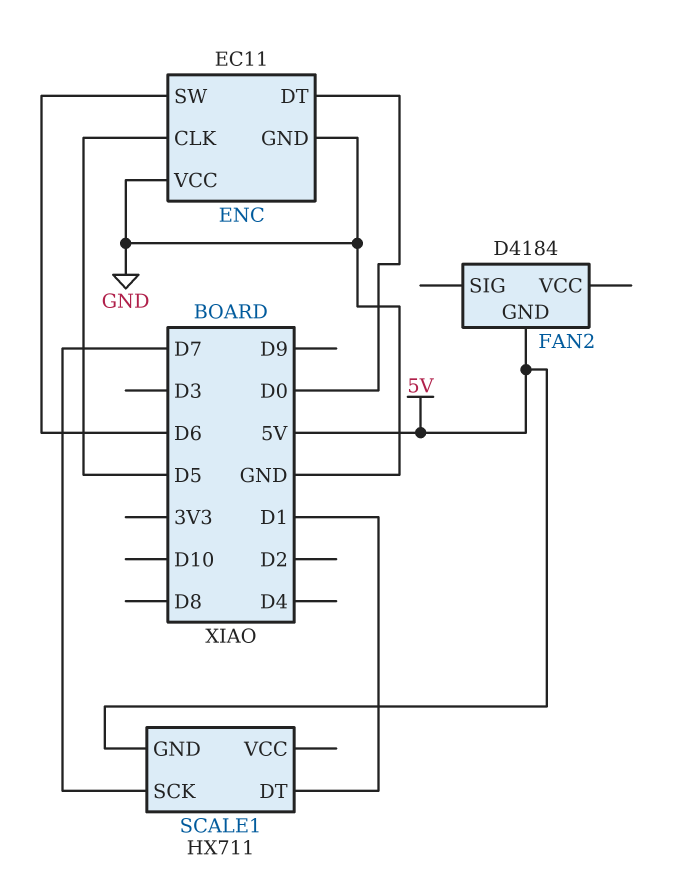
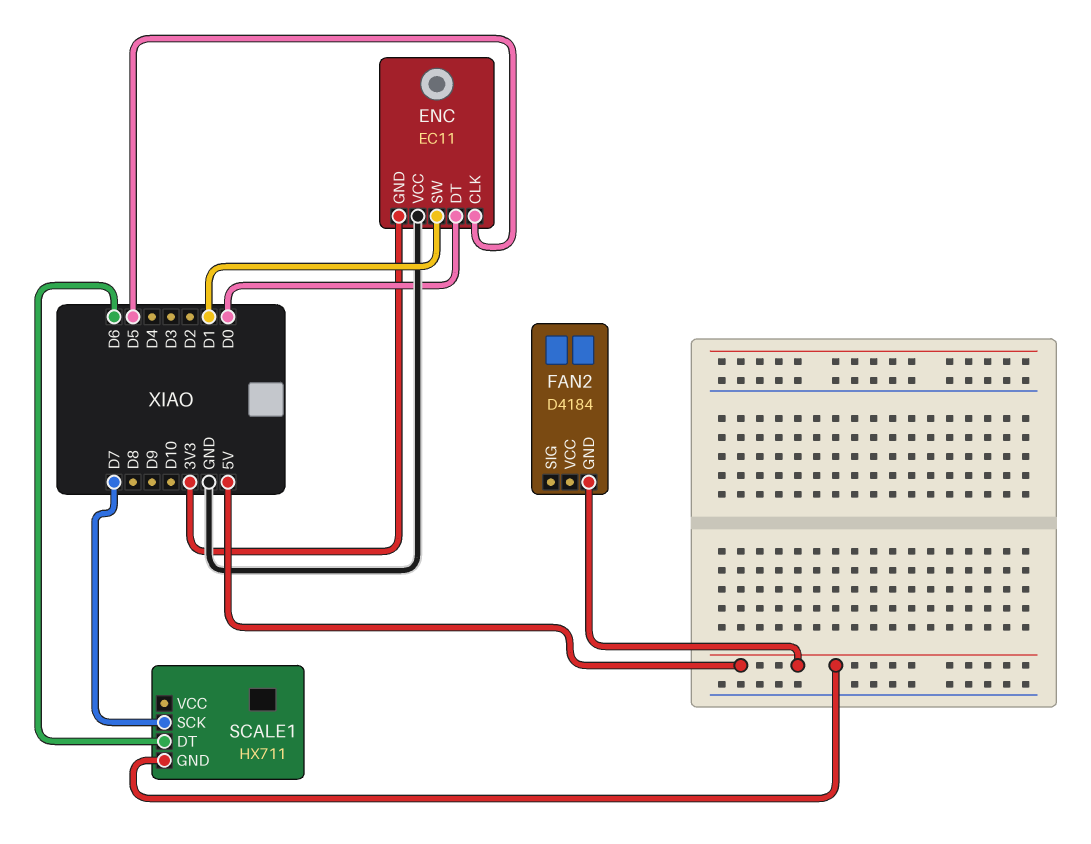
ENC pin GND: GND -> 3V3
ENC pin SW: D6 -> D1
SCALE1 pin DT: D1 -> D6

